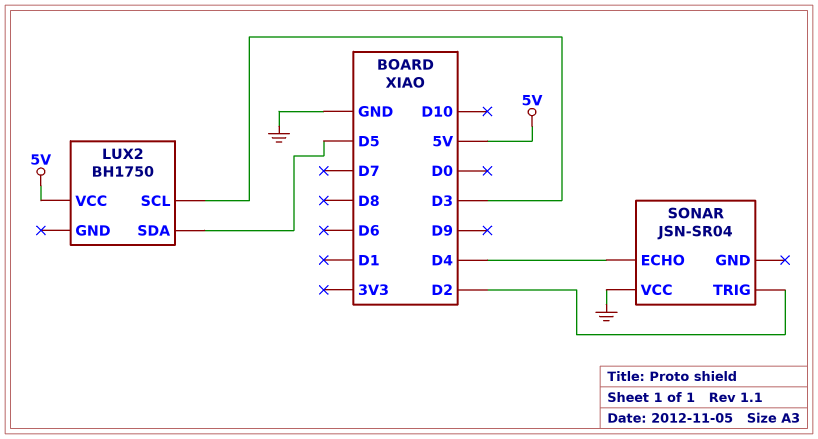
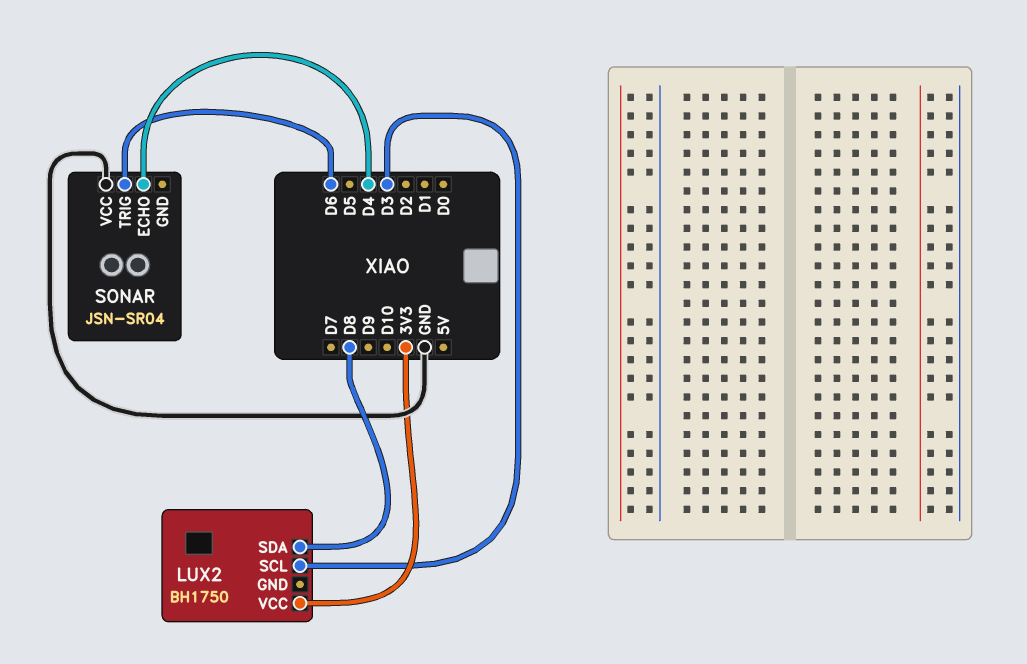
LUX2 pin SDA: D5 -> D8
LUX2 pin VCC: 5V -> 3V3
SONAR pin TRIG: D2 -> D6

